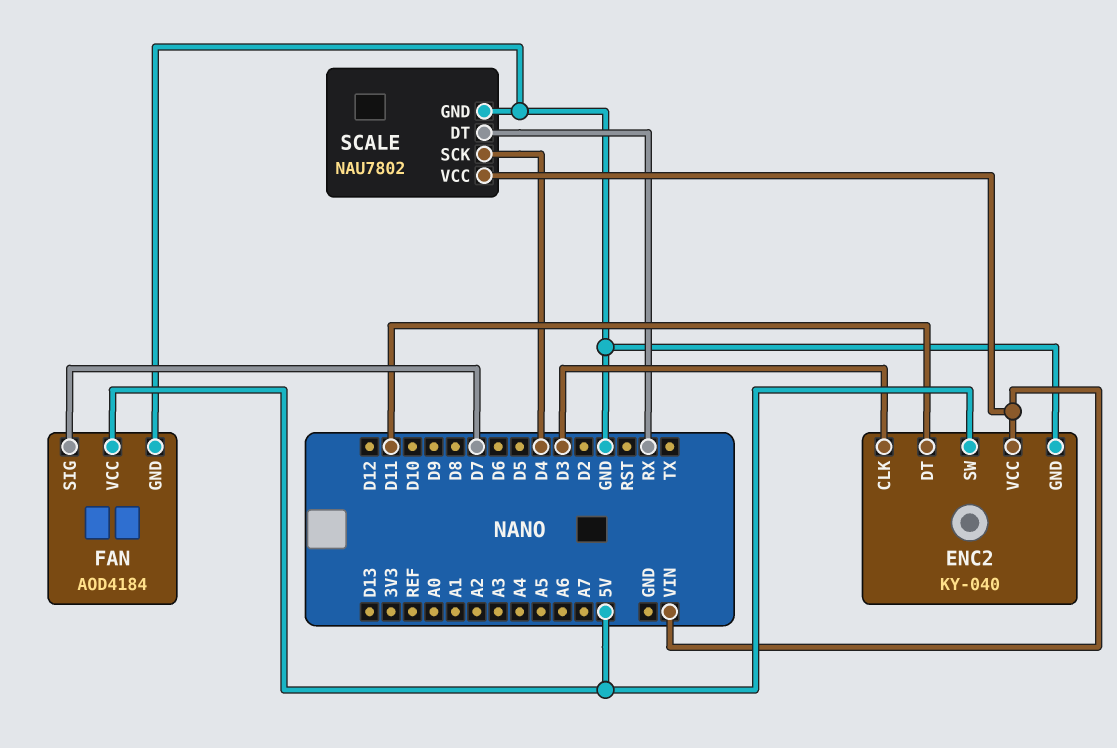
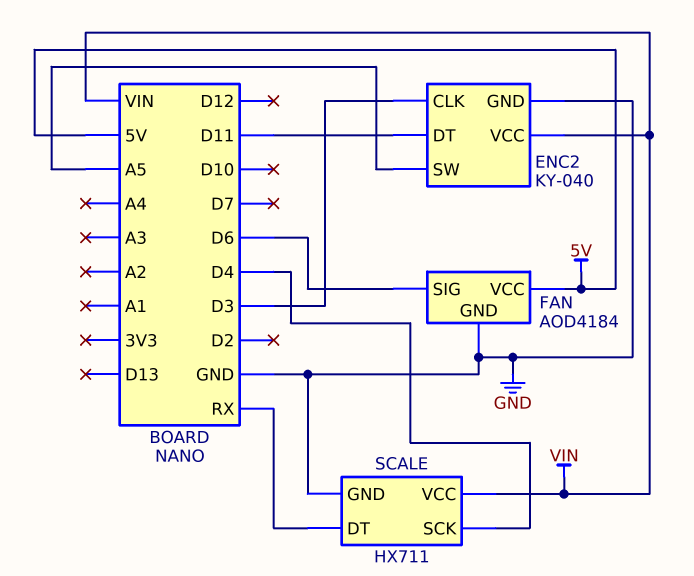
ENC2 pin SW: 5V -> A5
FAN pin SIG: D7 -> D6
SCALE: NAU7802 -> HX711

